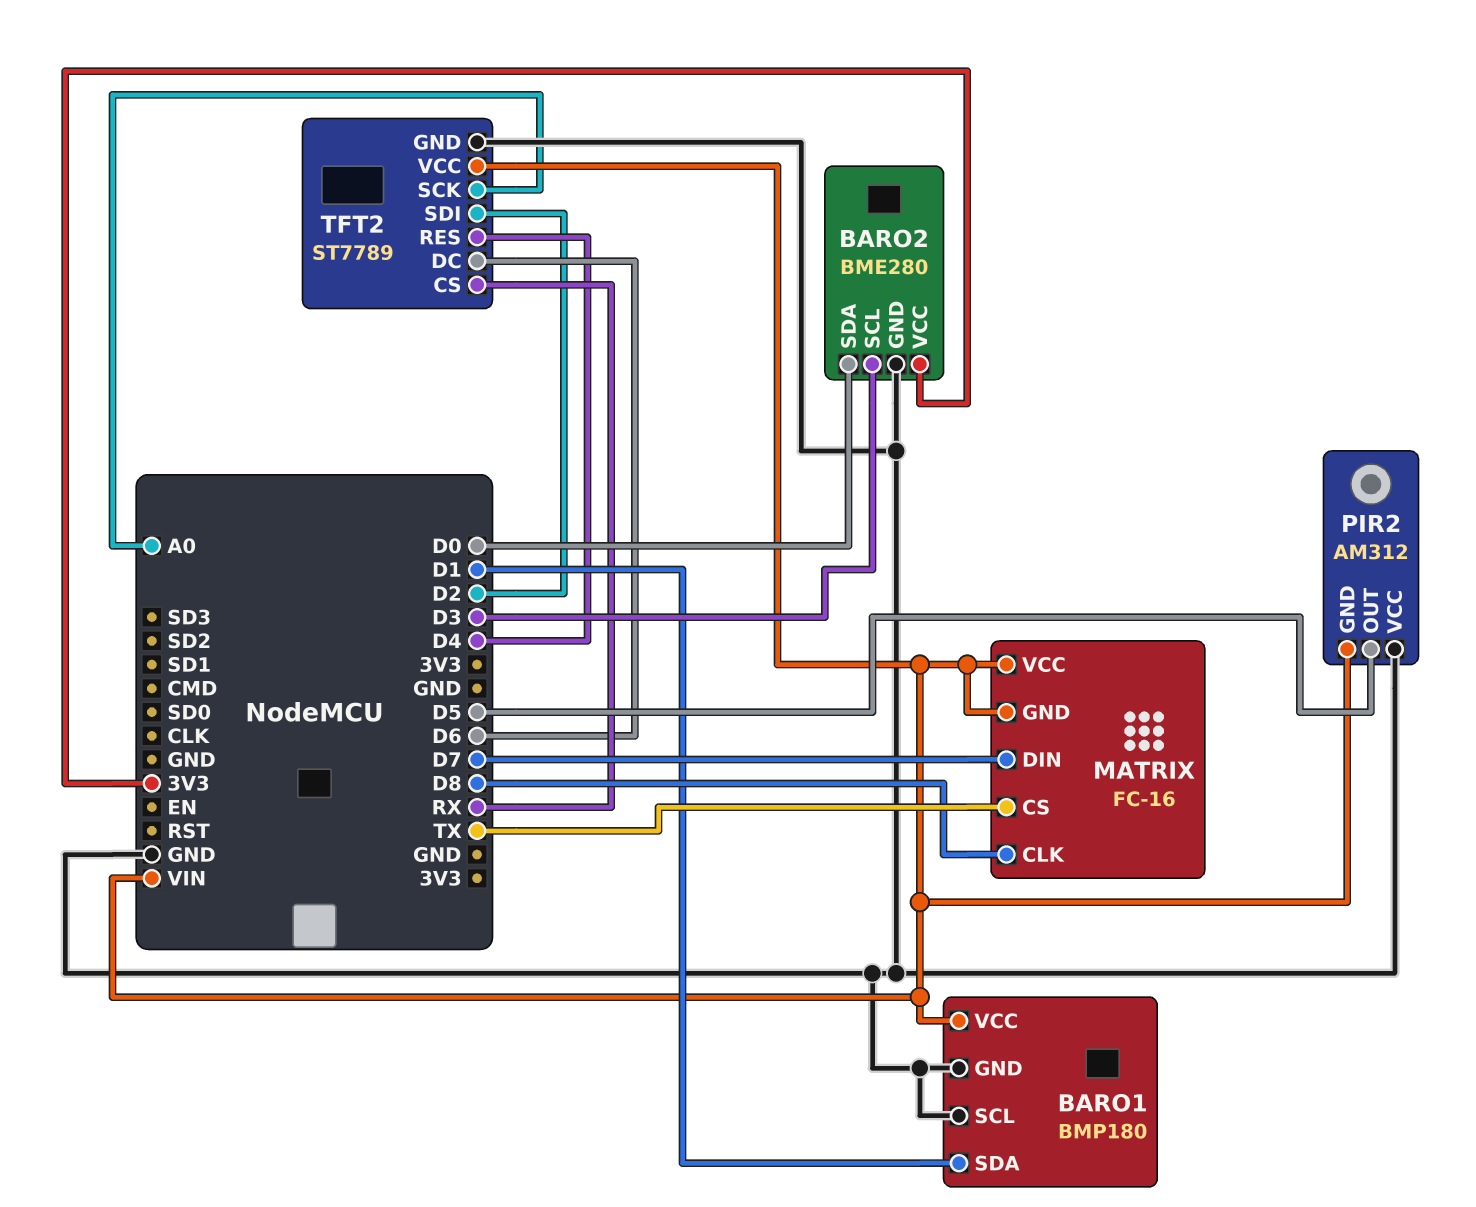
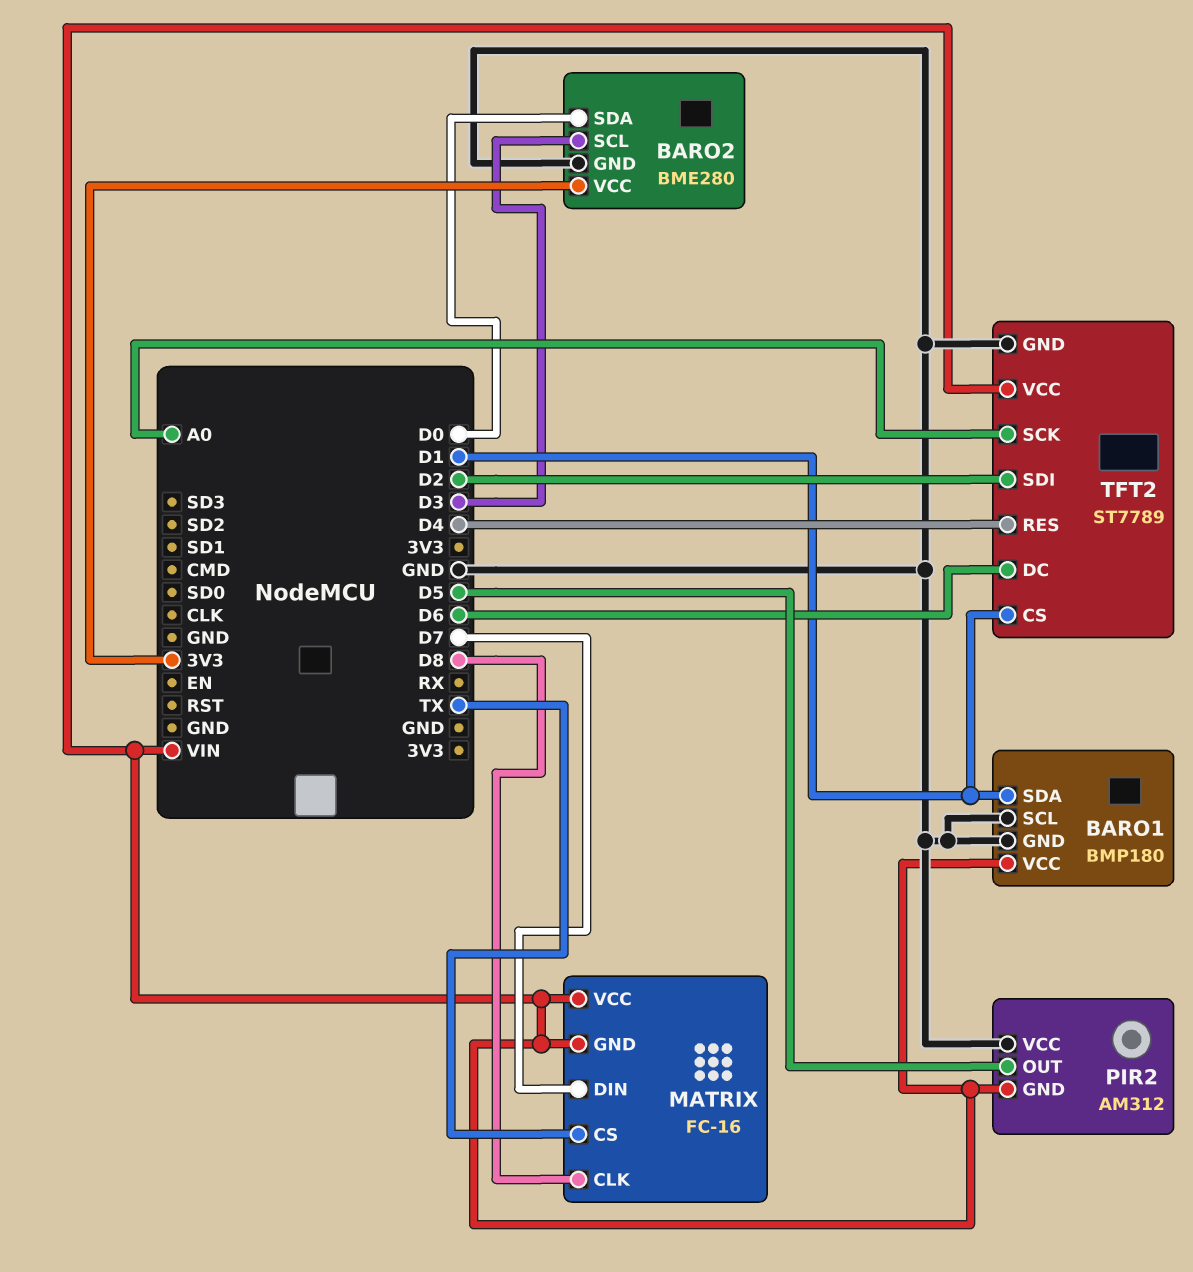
TFT2 pin CS: RX -> D1

